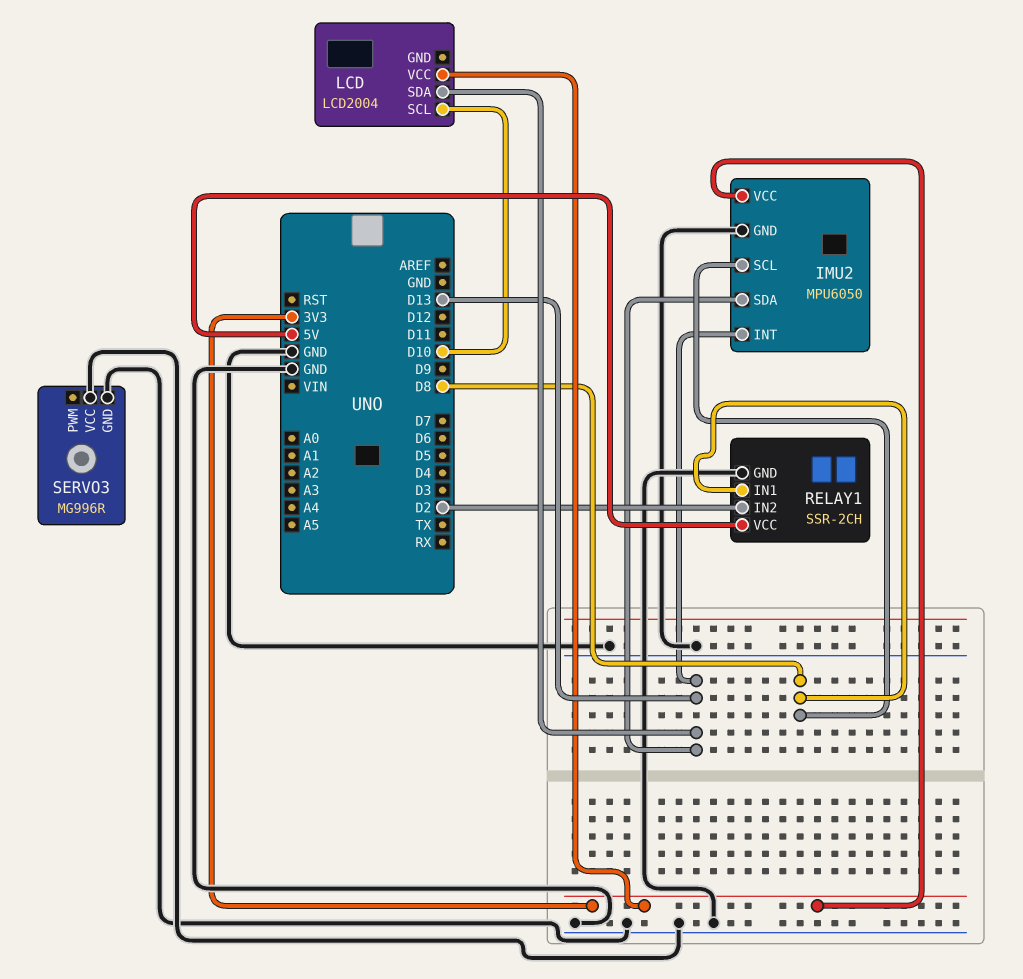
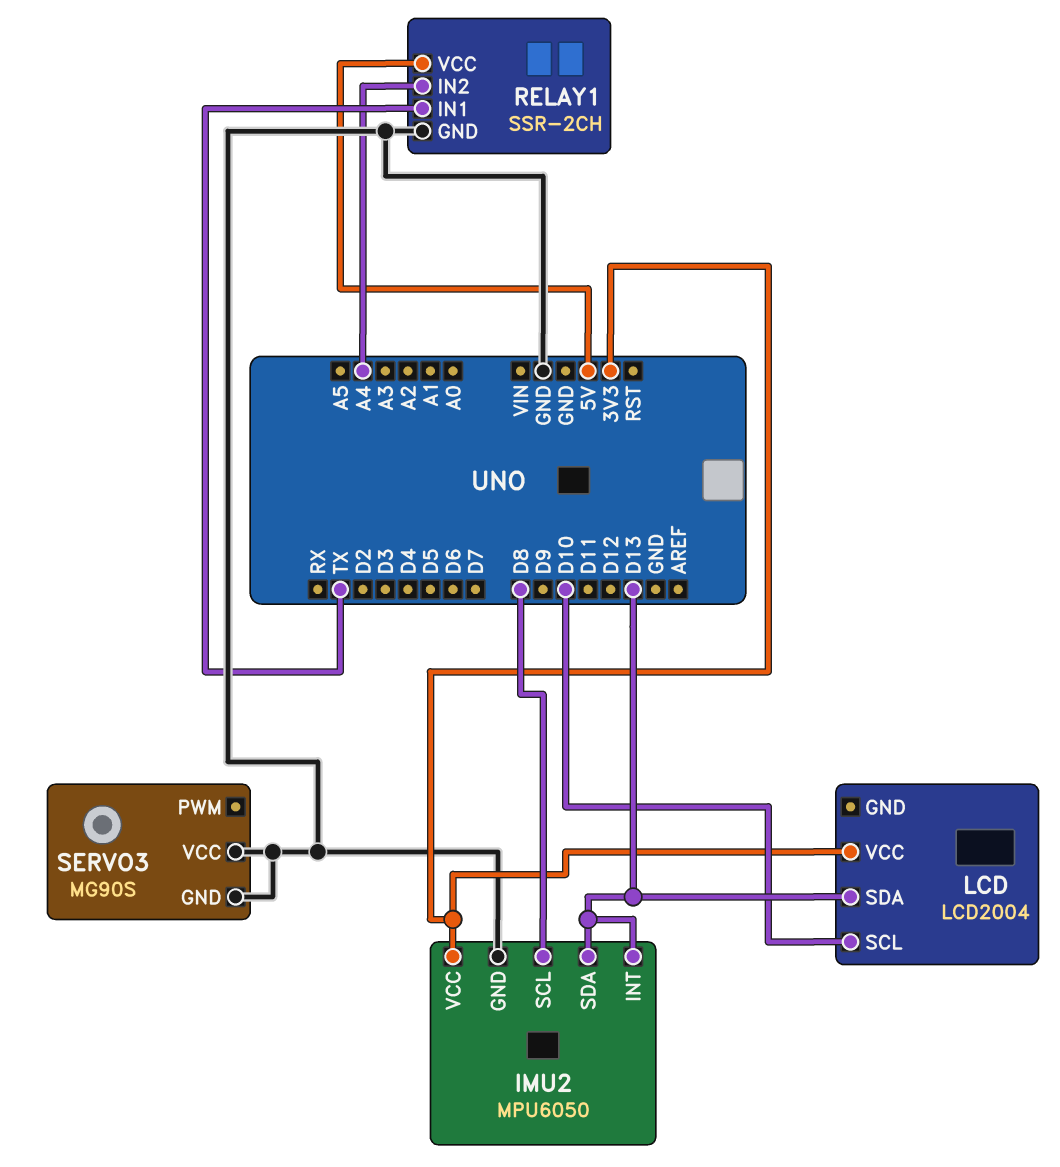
RELAY1 pin IN1: D8 -> TX
RELAY1 pin IN2: D2 -> A4
SERVO3: MG996R -> MG90S

